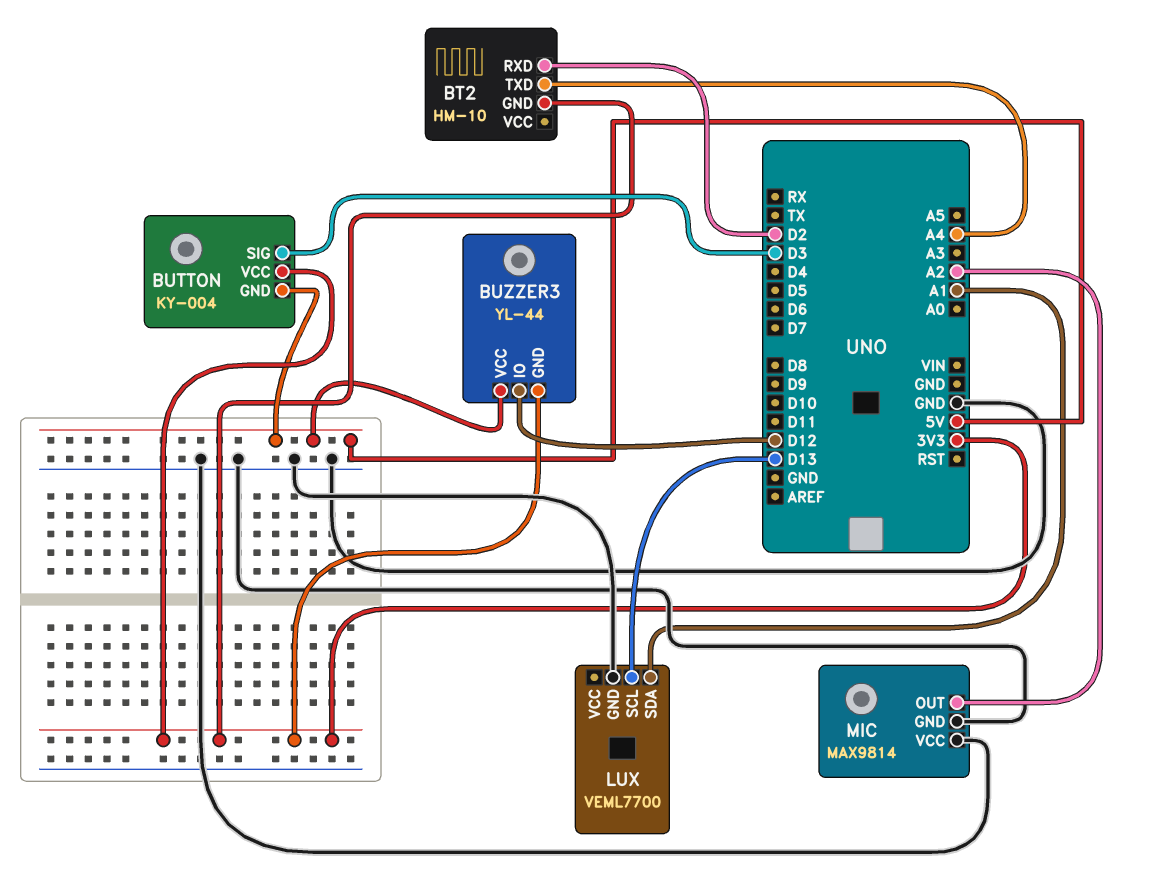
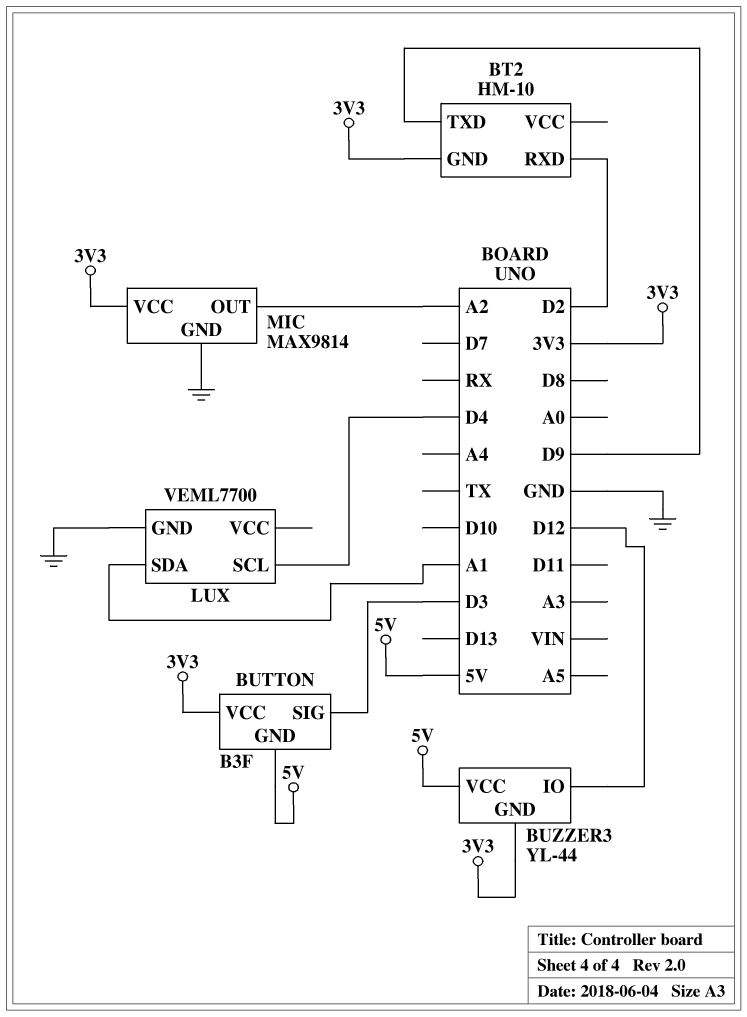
BT2 pin TXD: A4 -> D9
BUTTON: KY-004 -> B3F
LUX pin SCL: D13 -> D4
MIC pin VCC: GND -> 3V3

